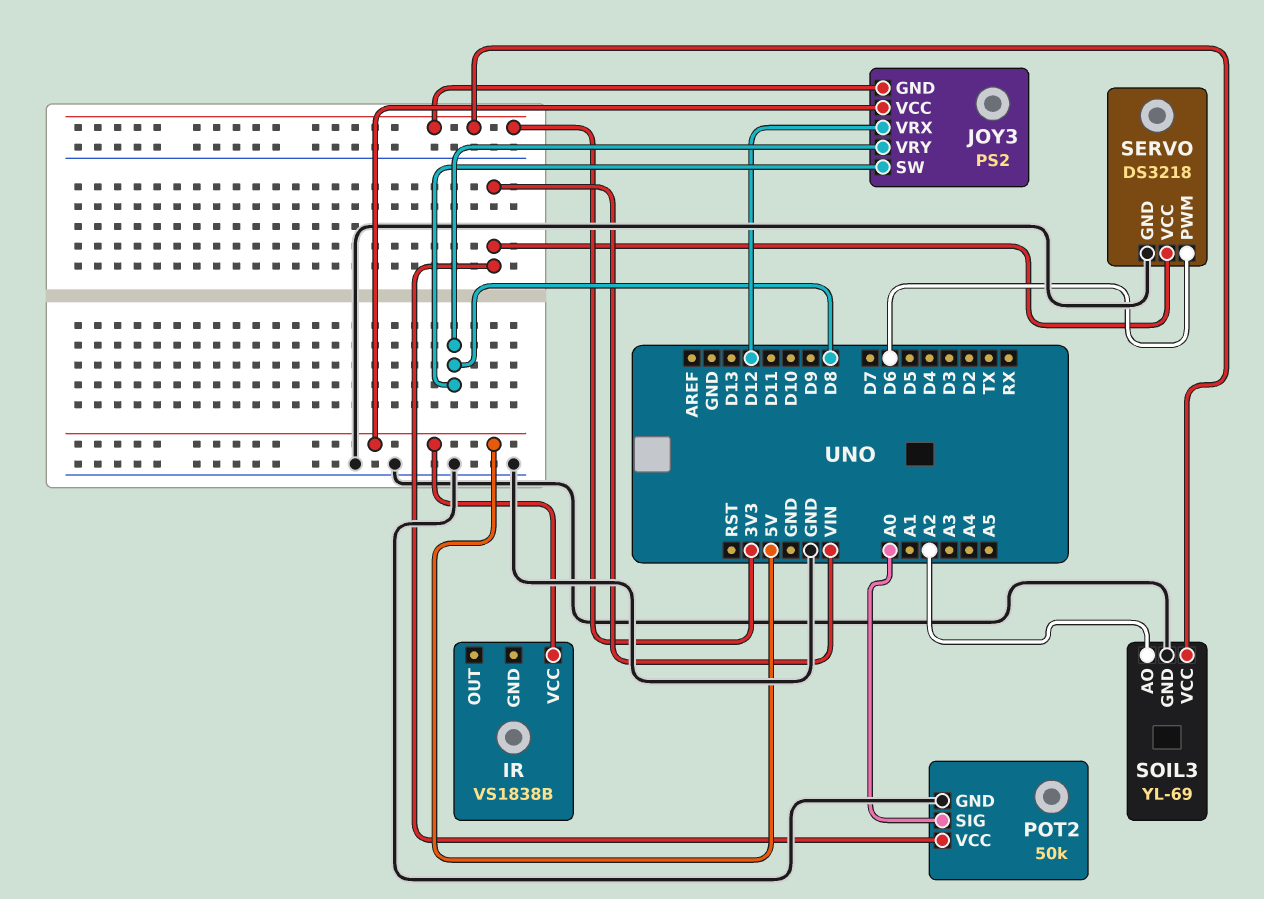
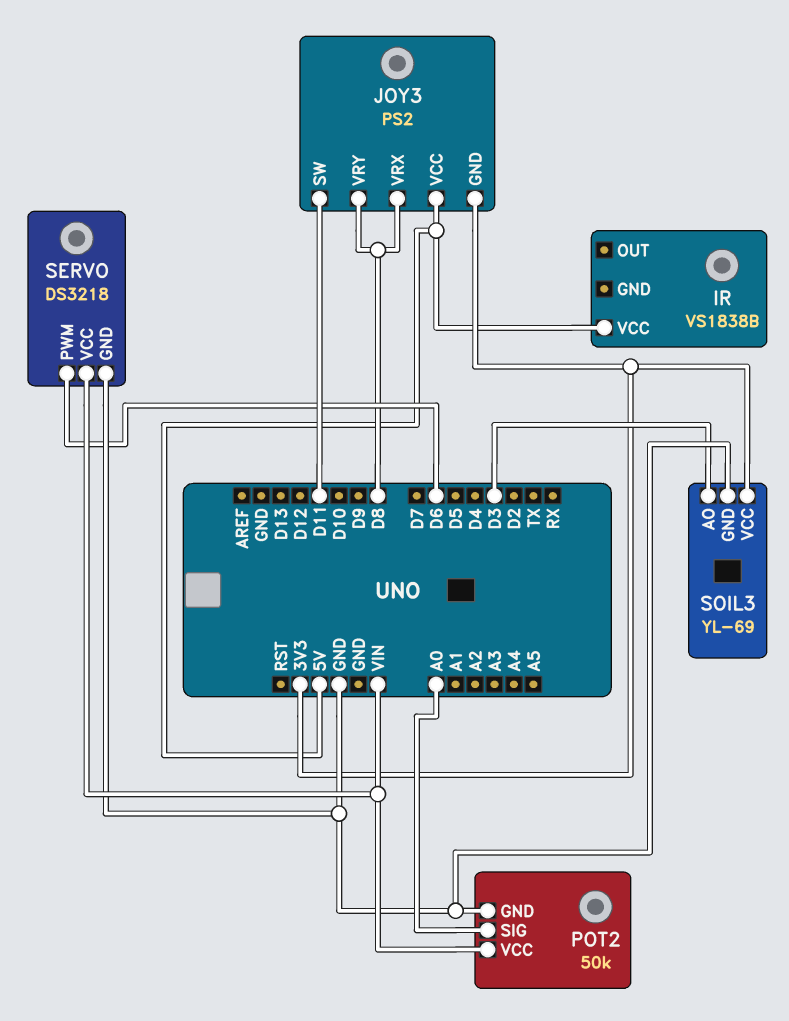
JOY3 pin SW: D8 -> D11
JOY3 pin VRX: D12 -> D8
SOIL3 pin AO: A2 -> D3

